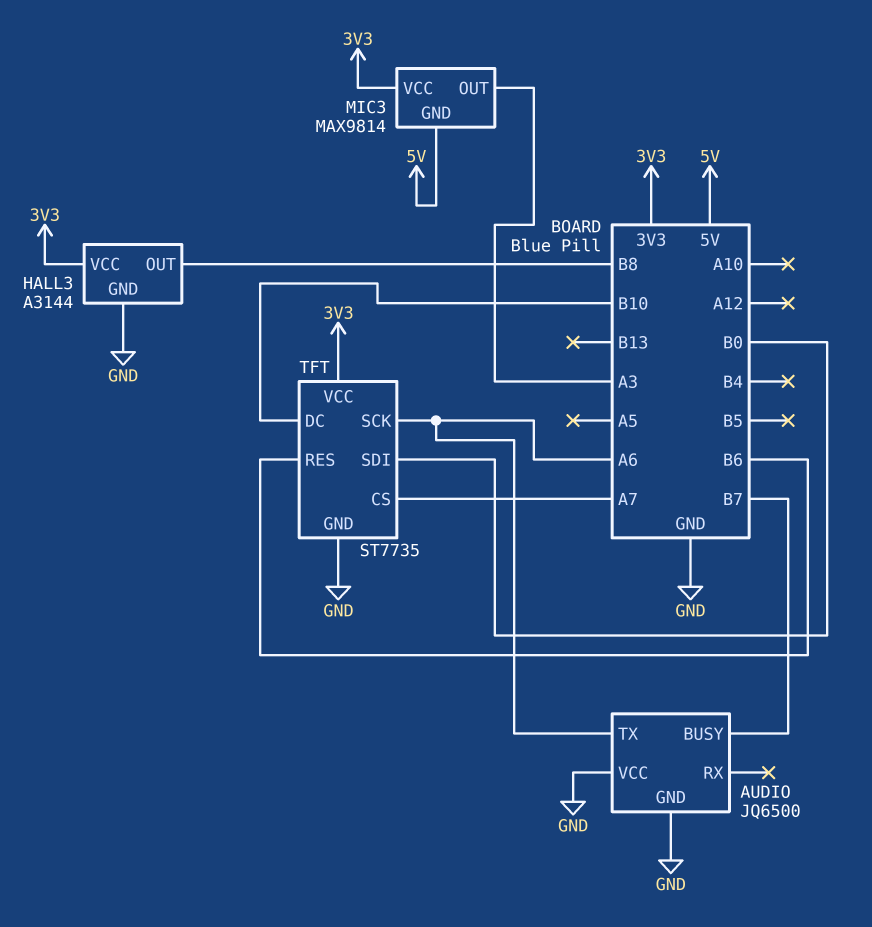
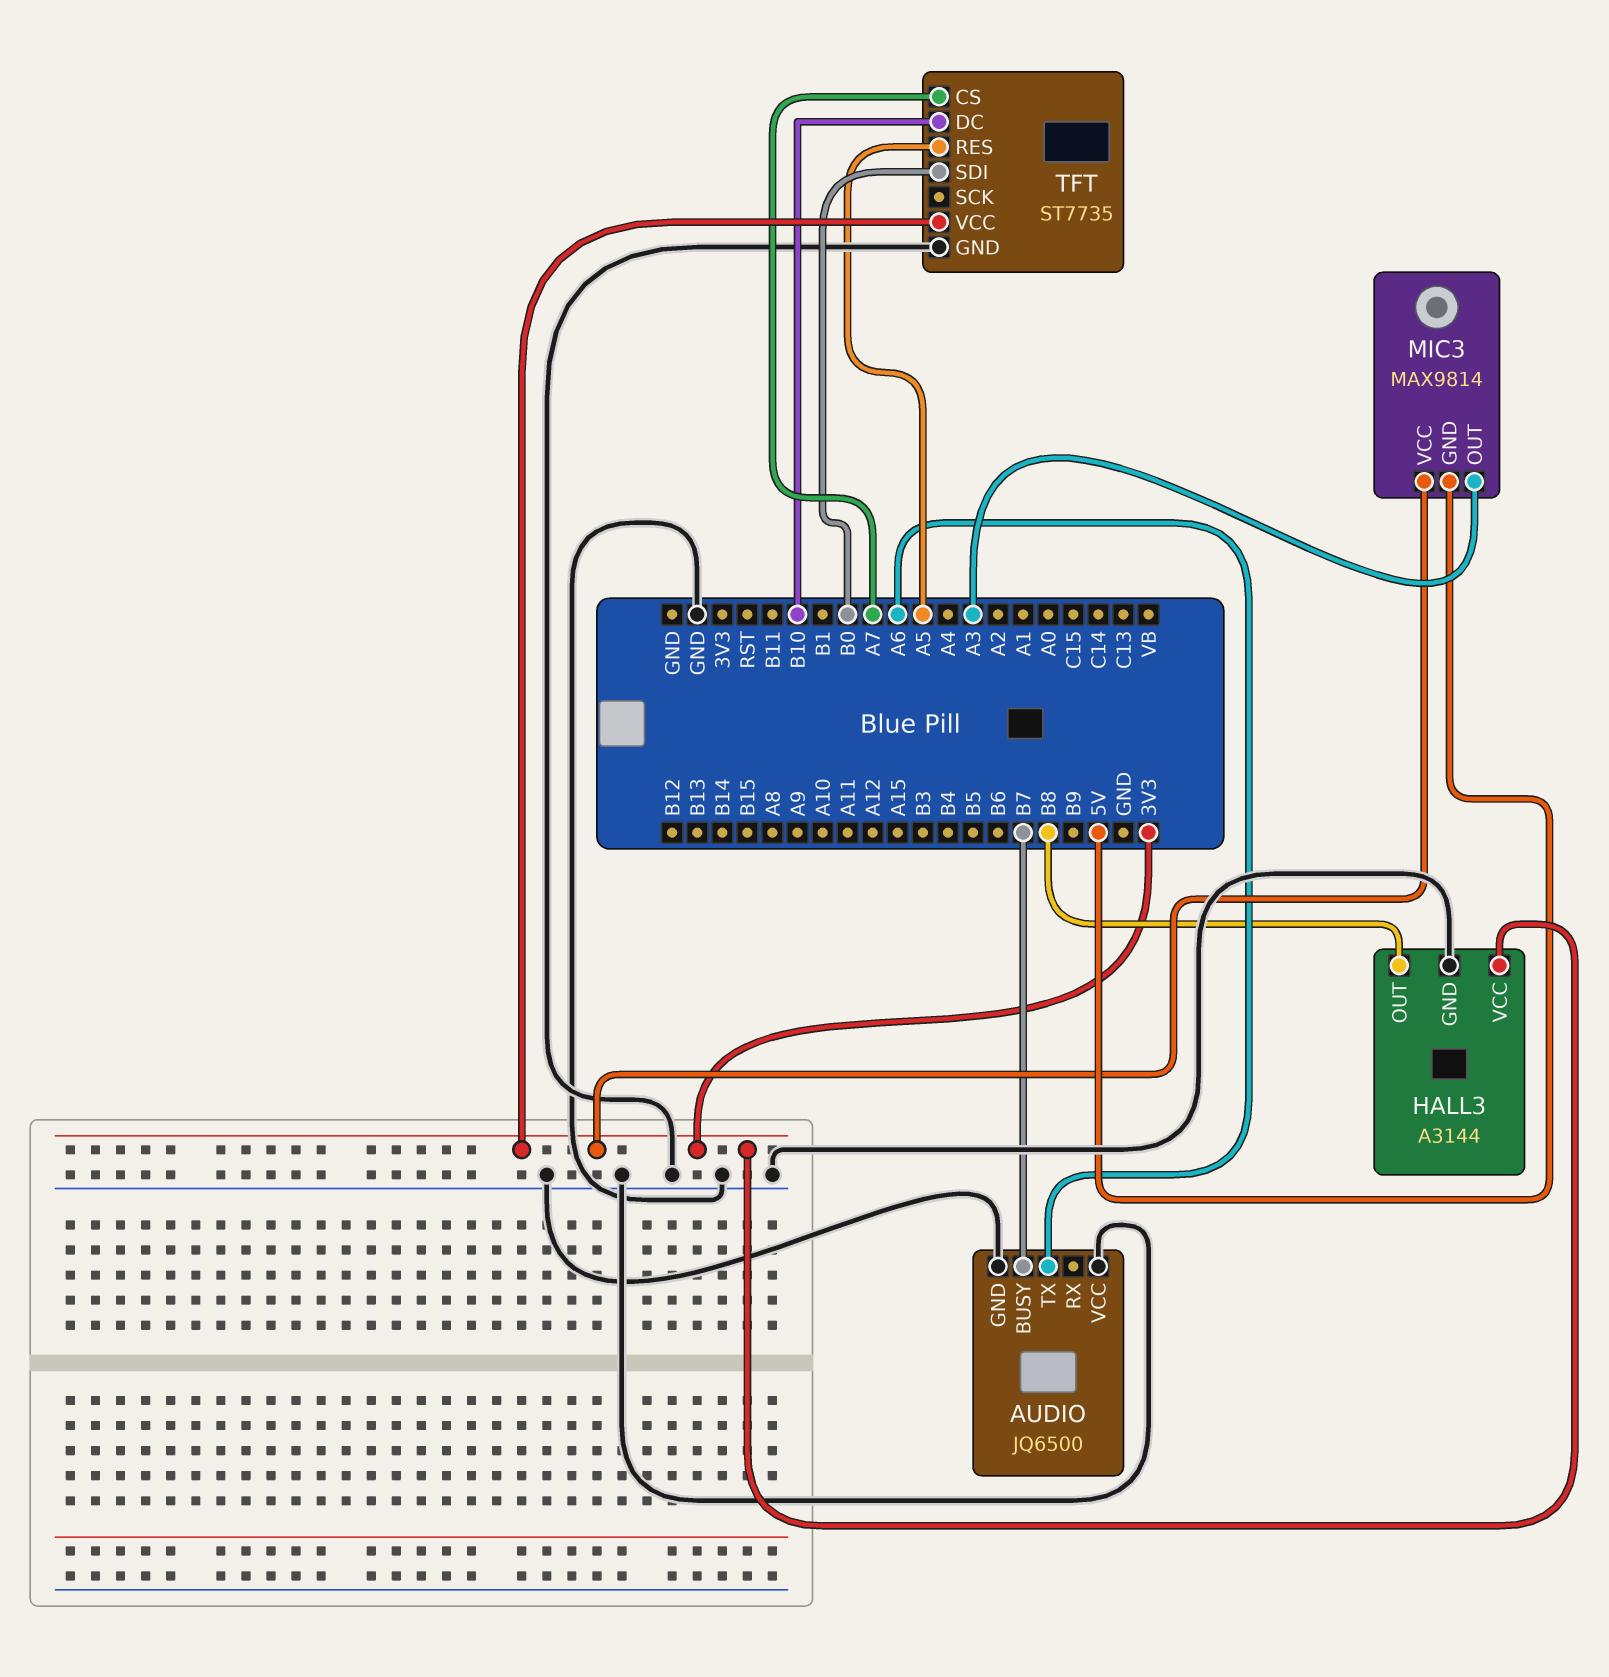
TFT pin RES: B6 -> A5
TFT pin SCK: A6 -> none

